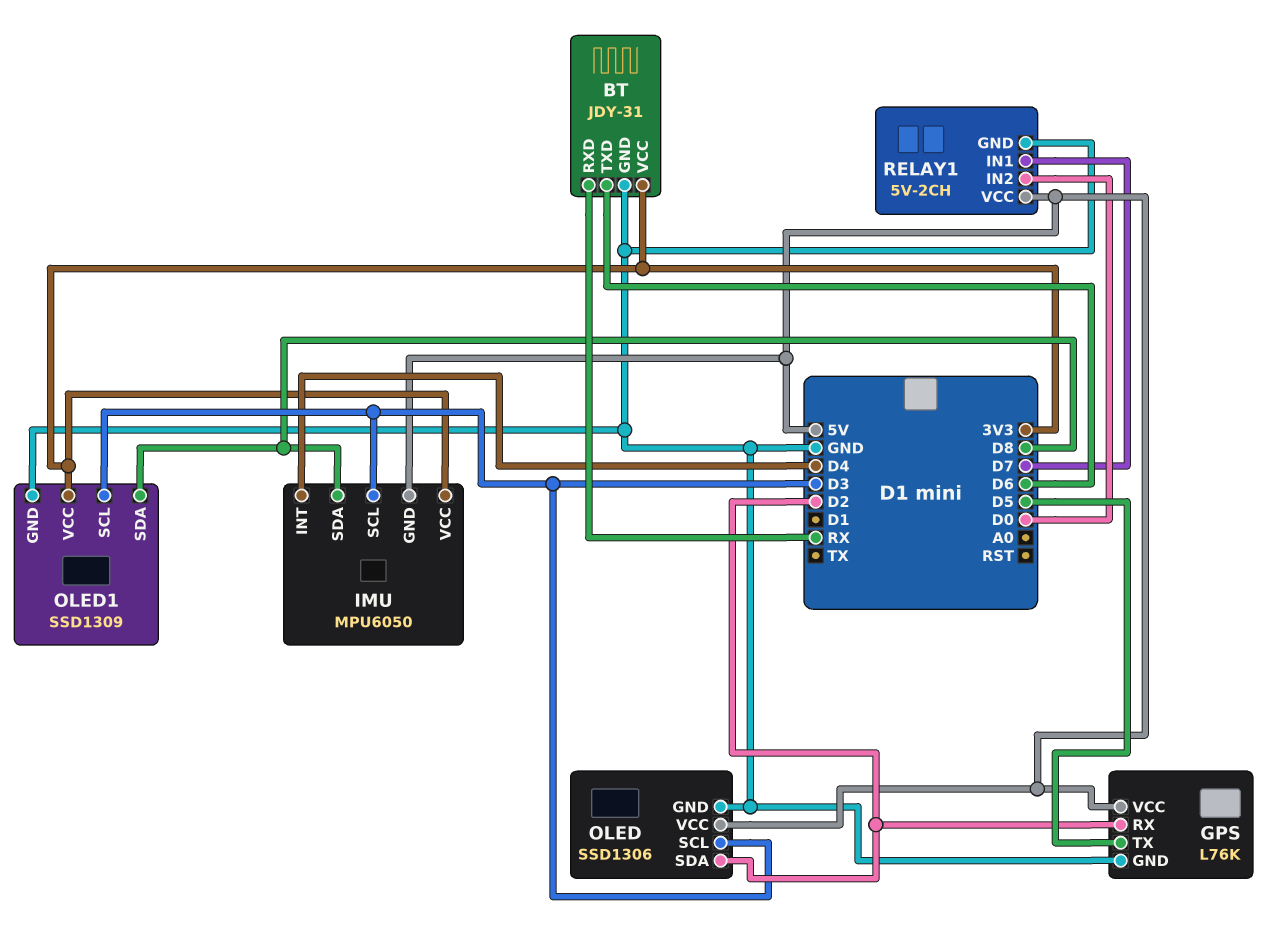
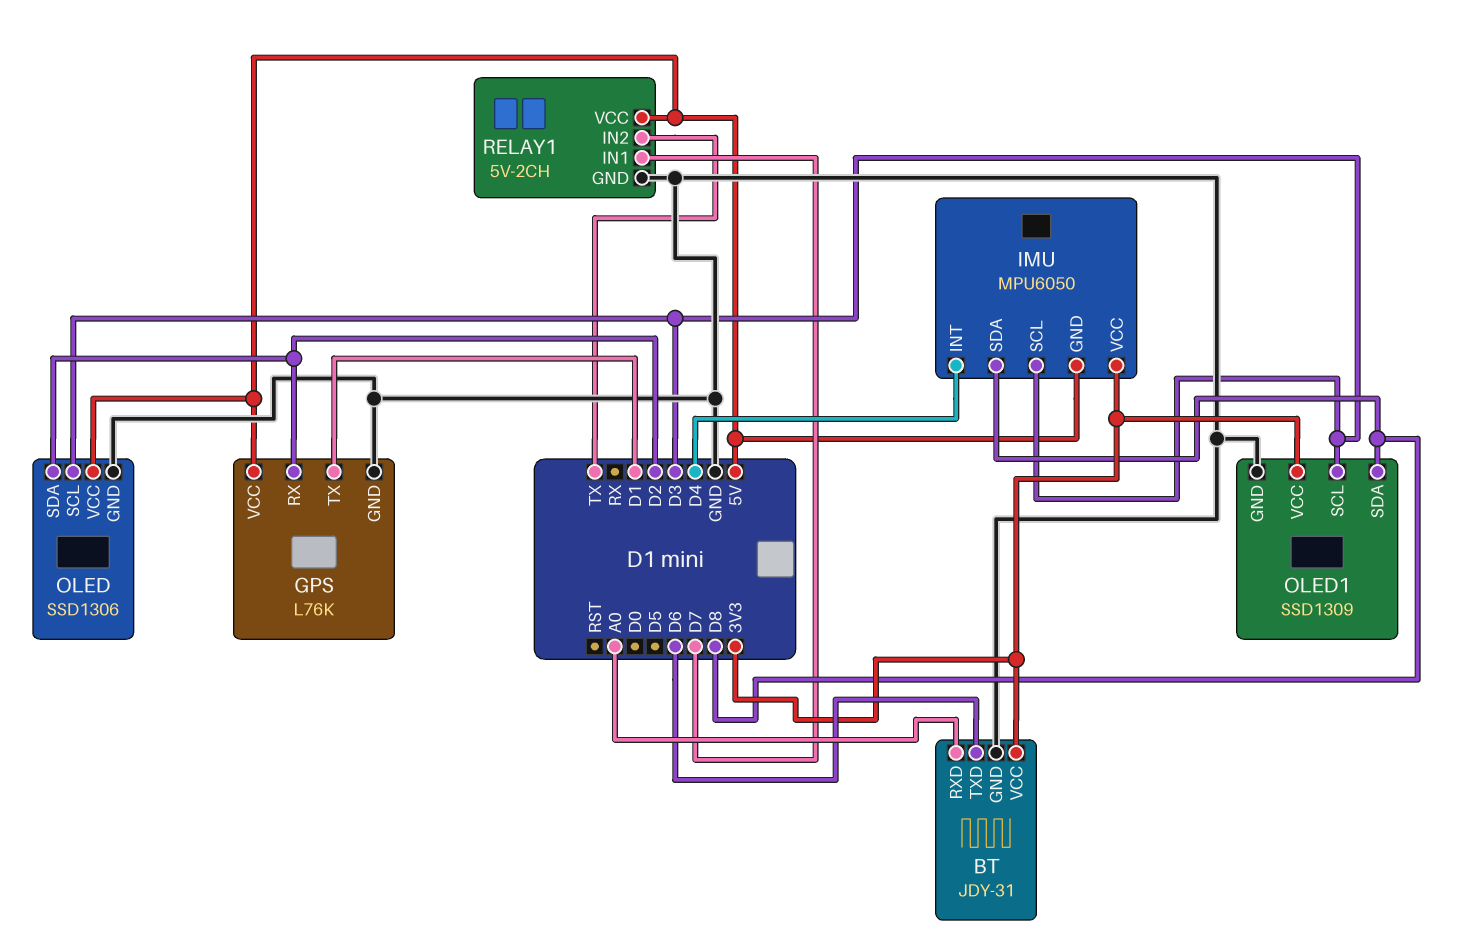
BT pin RXD: RX -> A0
GPS pin TX: D5 -> D1
RELAY1 pin IN2: D0 -> TX

